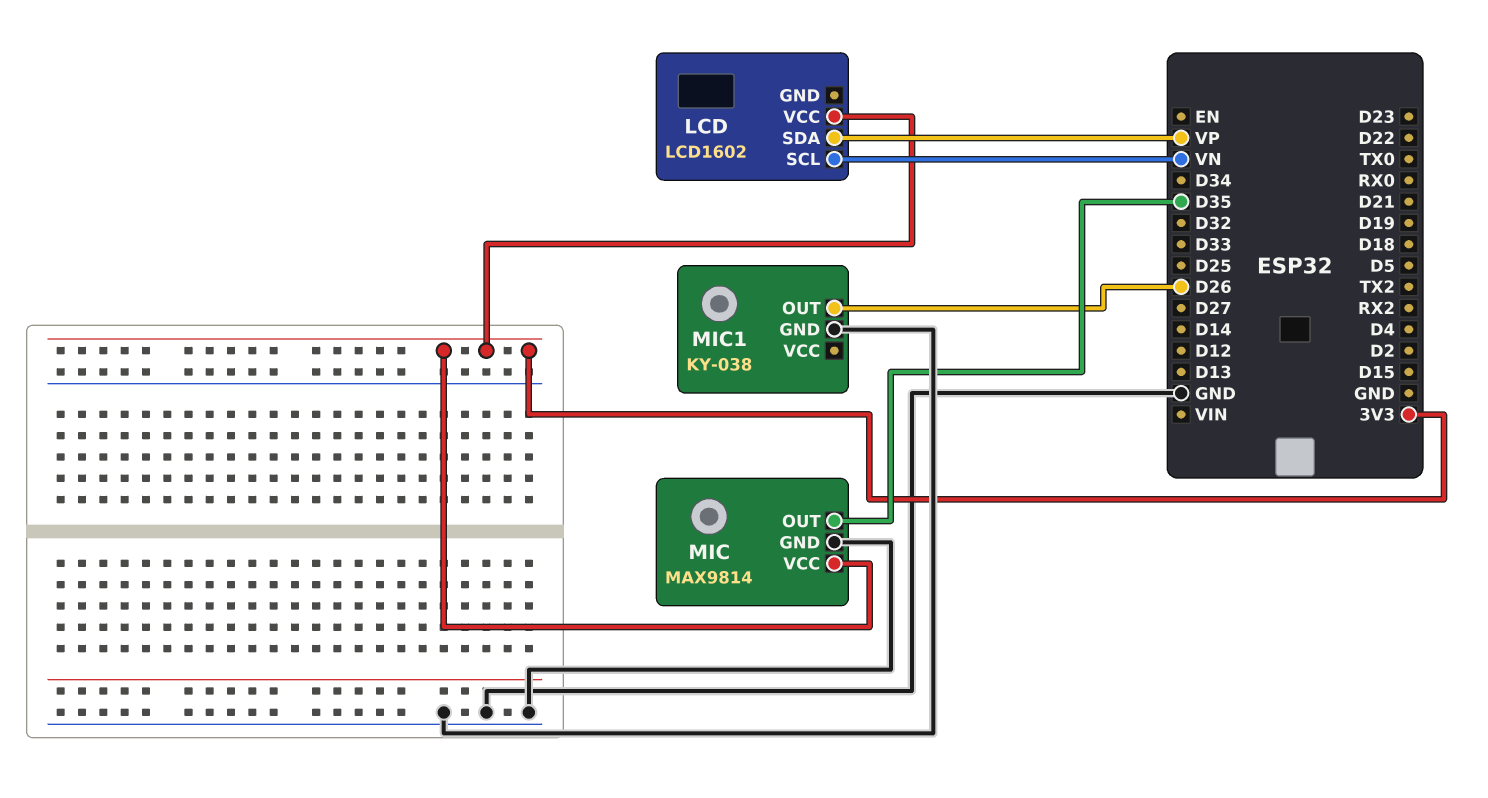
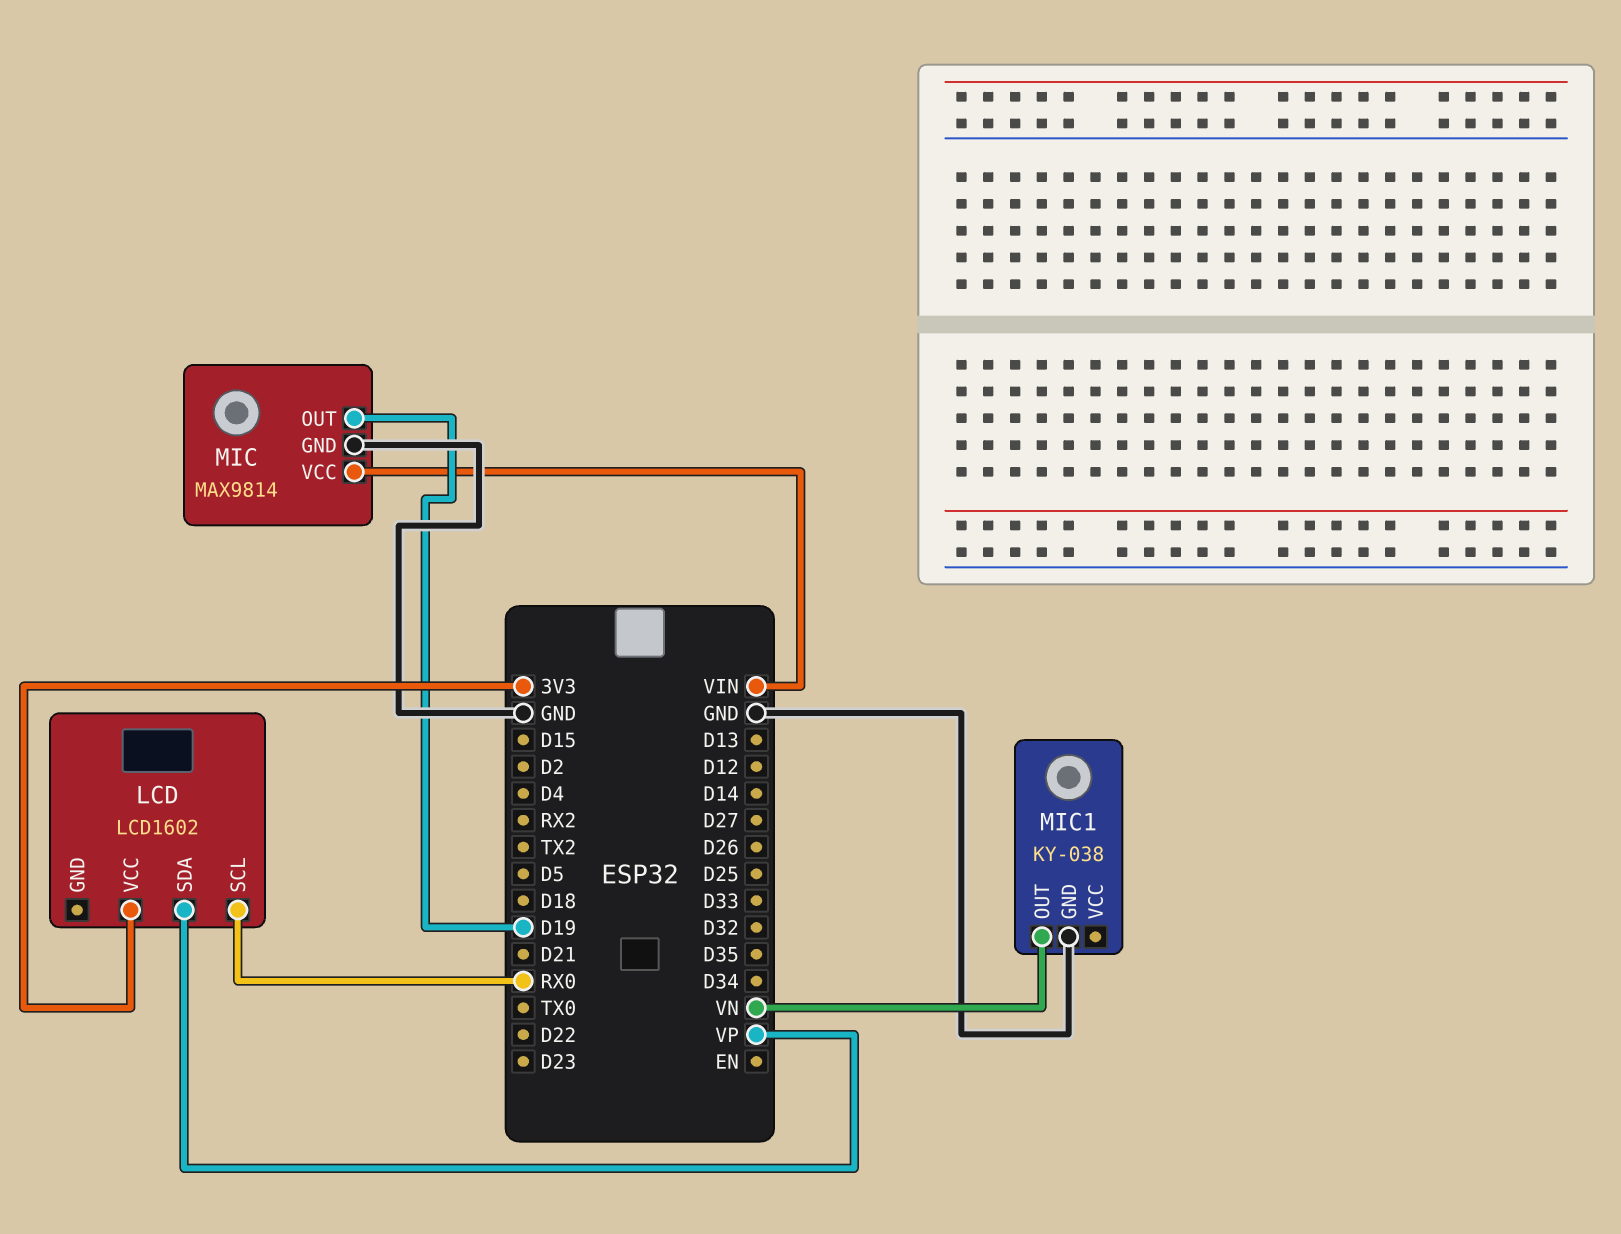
LCD pin SCL: VN -> RX0
MIC pin OUT: D35 -> D19
MIC pin VCC: 3V3 -> VIN
MIC1 pin OUT: D26 -> VN

